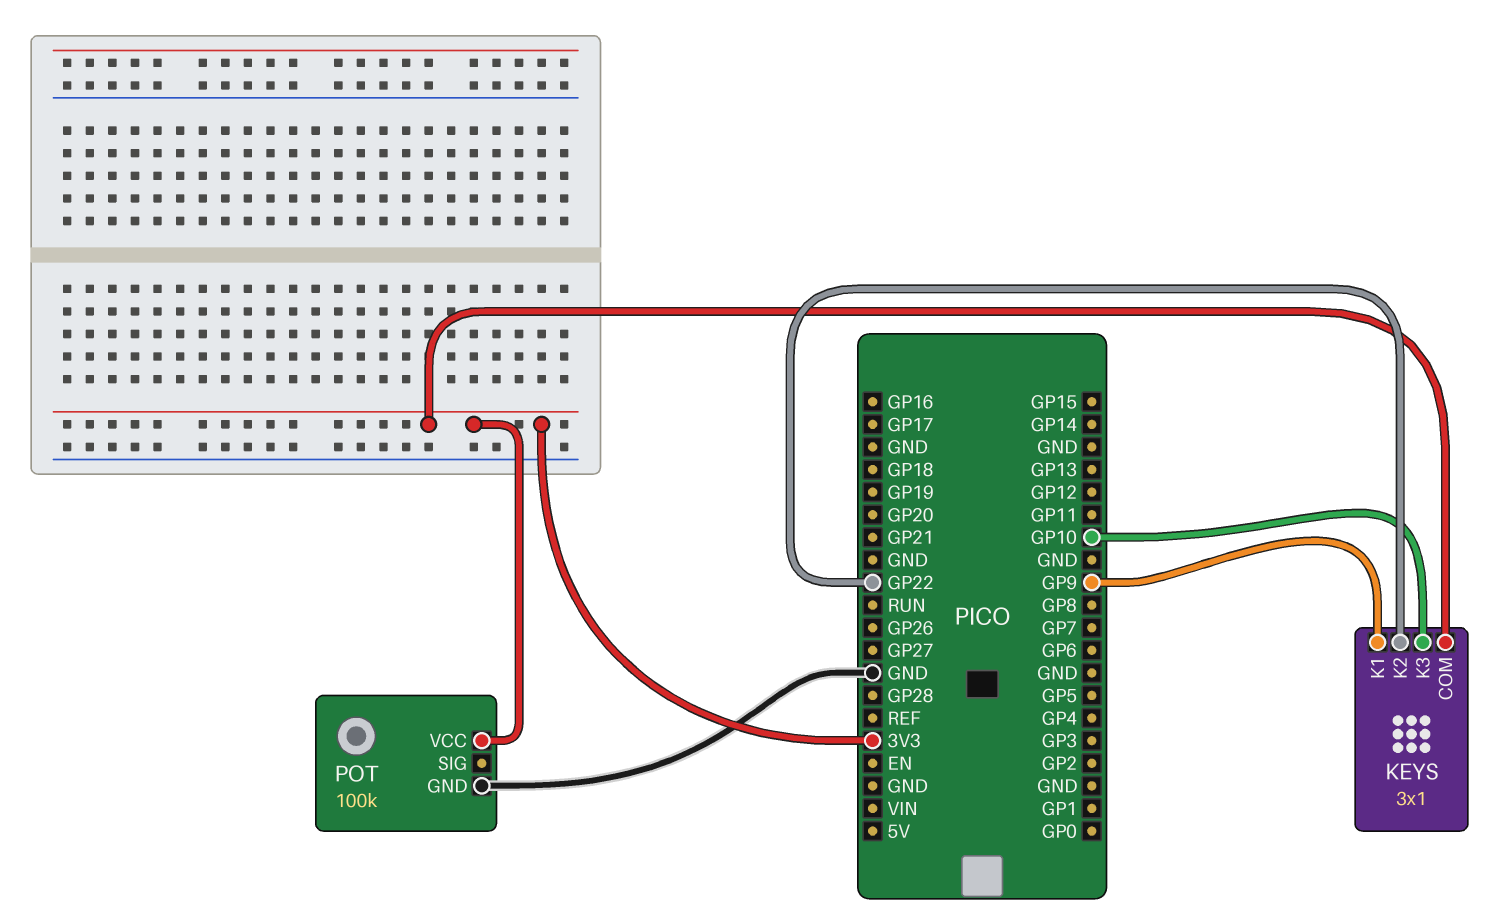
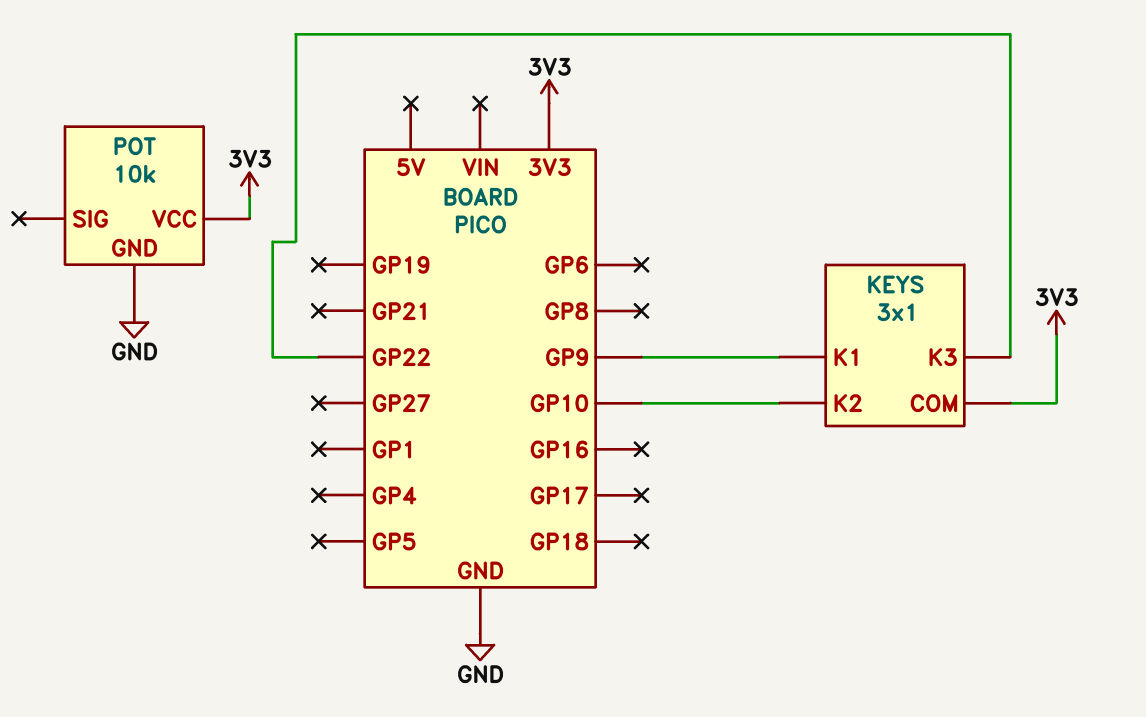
KEYS pin K2: GP22 -> GP10
KEYS pin K3: GP10 -> GP22
POT: 100k -> 10k

